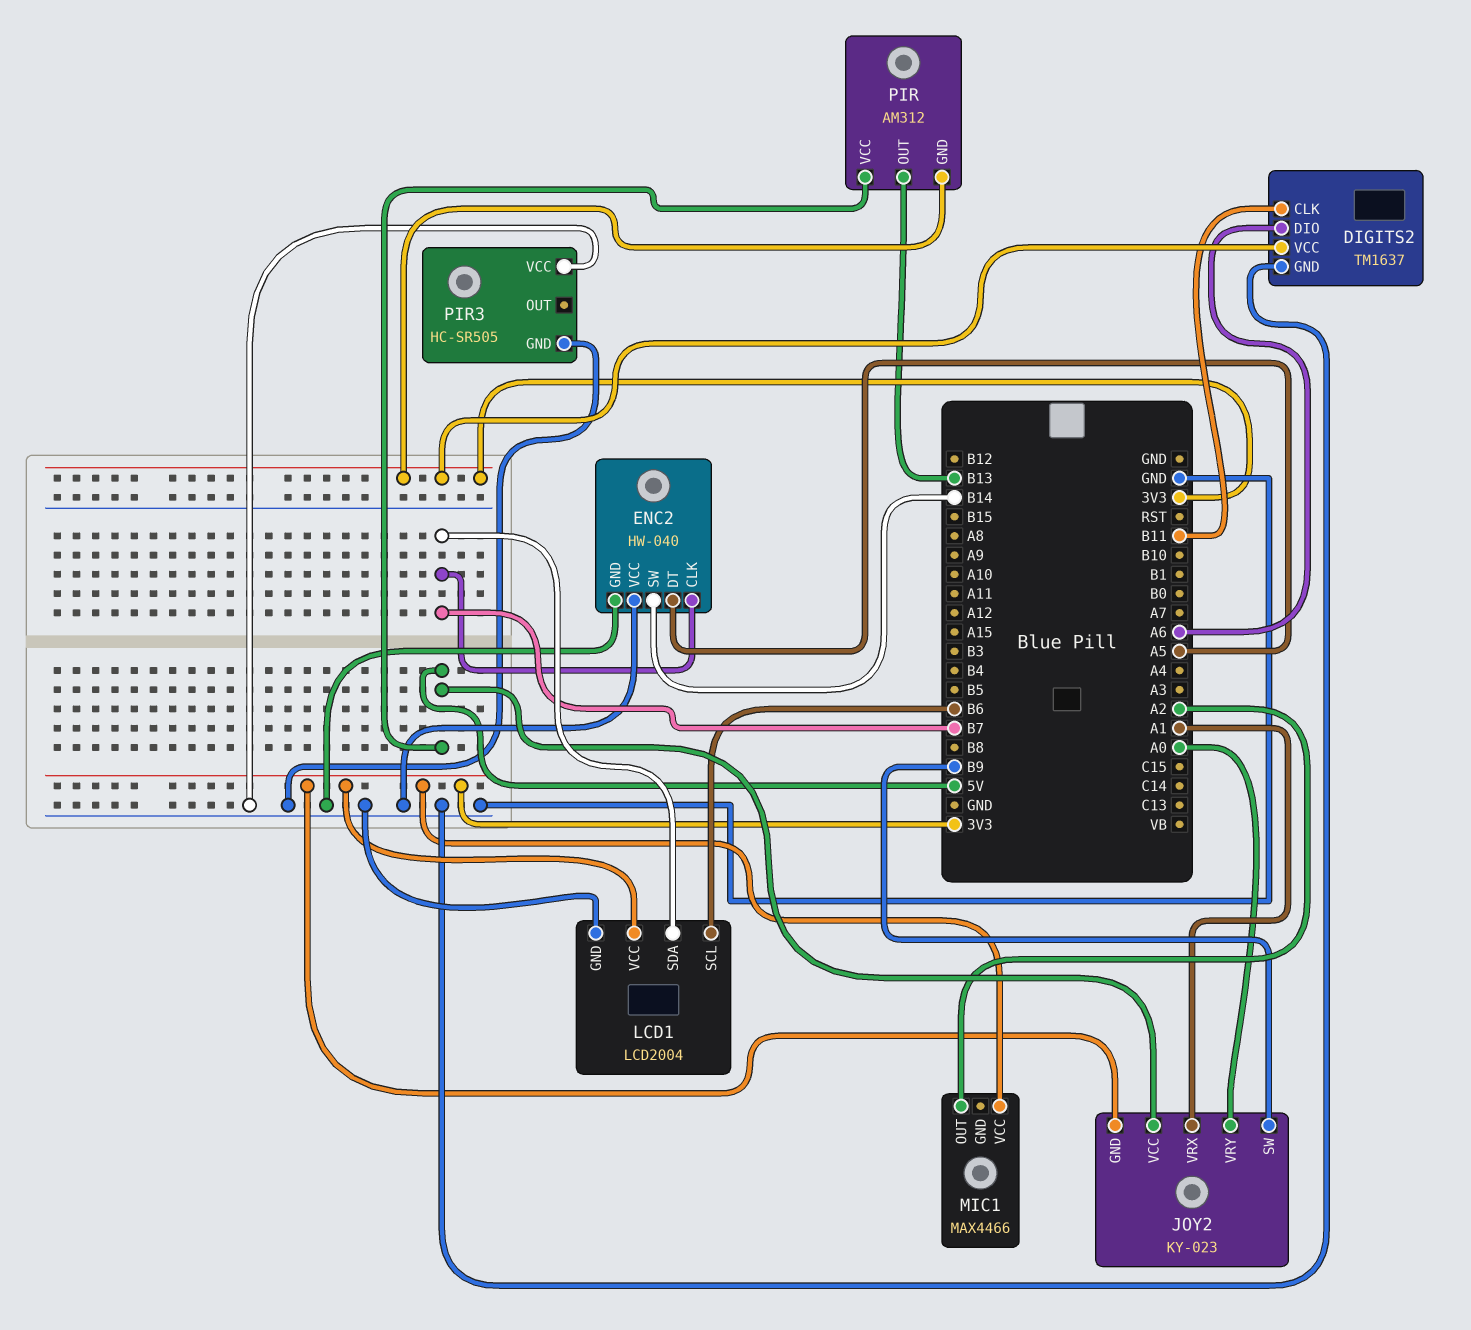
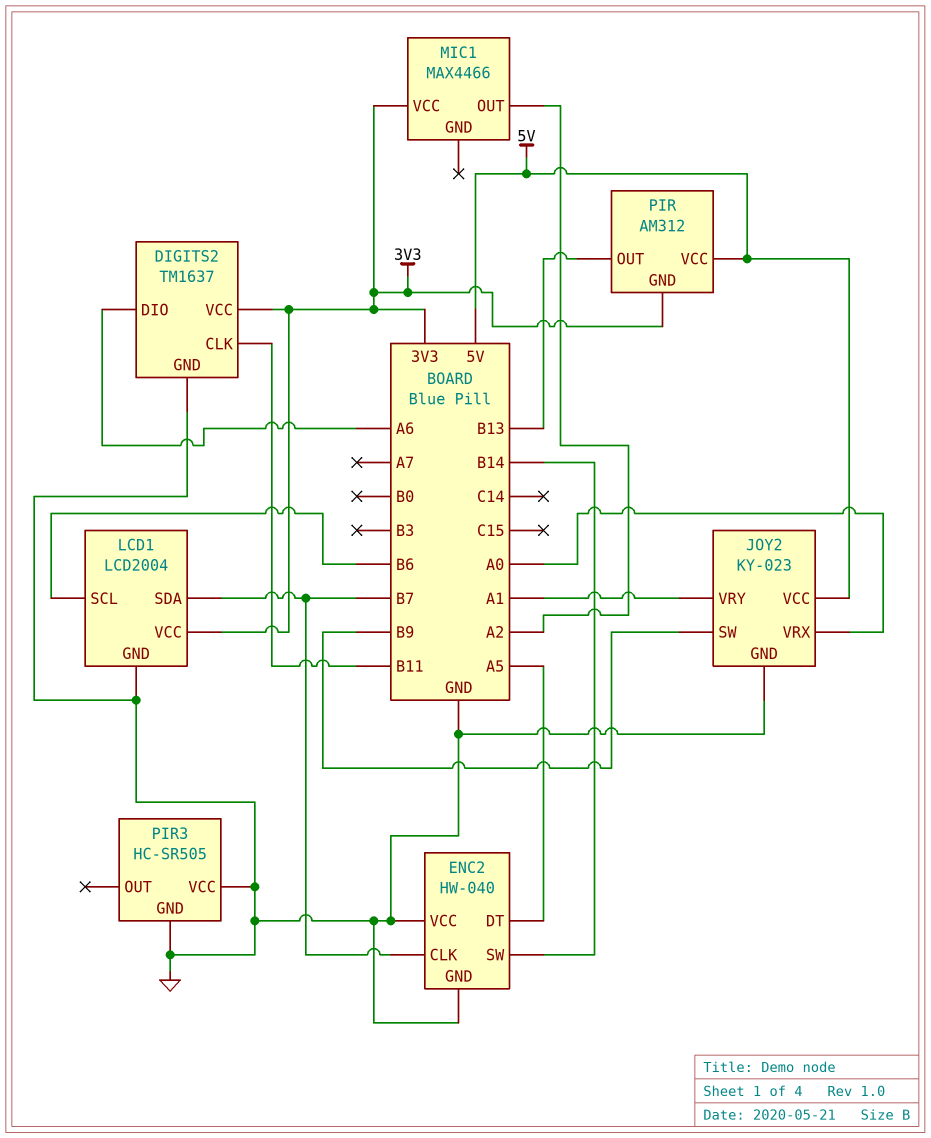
JOY2 pin GND: 3V3 -> GND
JOY2 pin VRX: A1 -> A0
JOY2 pin VRY: A0 -> A1

